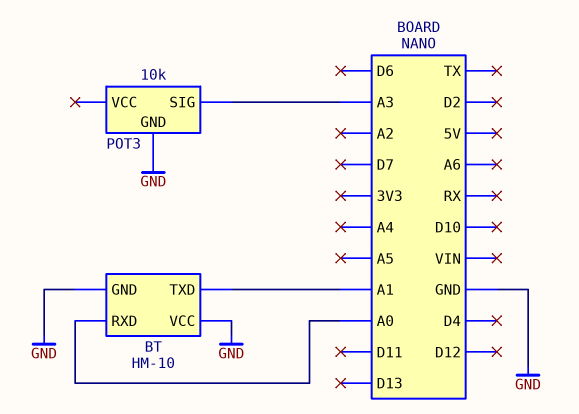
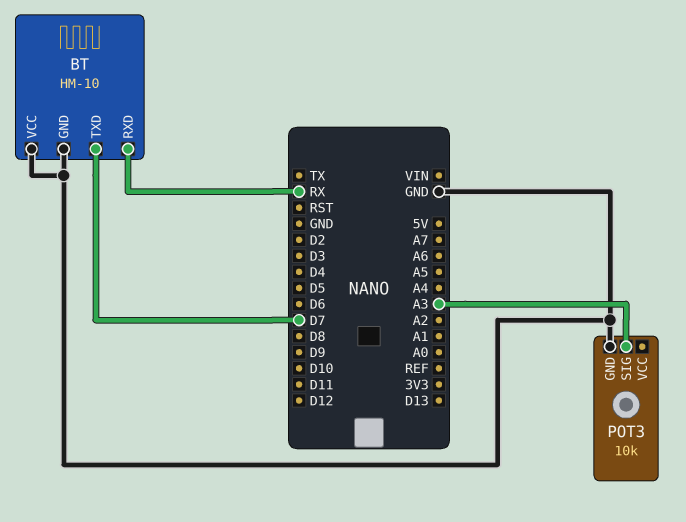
BT pin RXD: A0 -> RX
BT pin TXD: A1 -> D7

